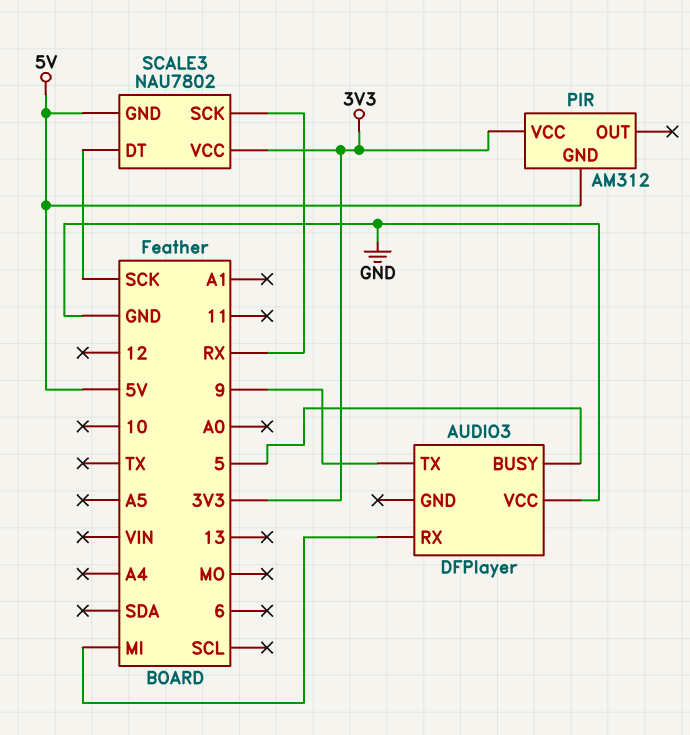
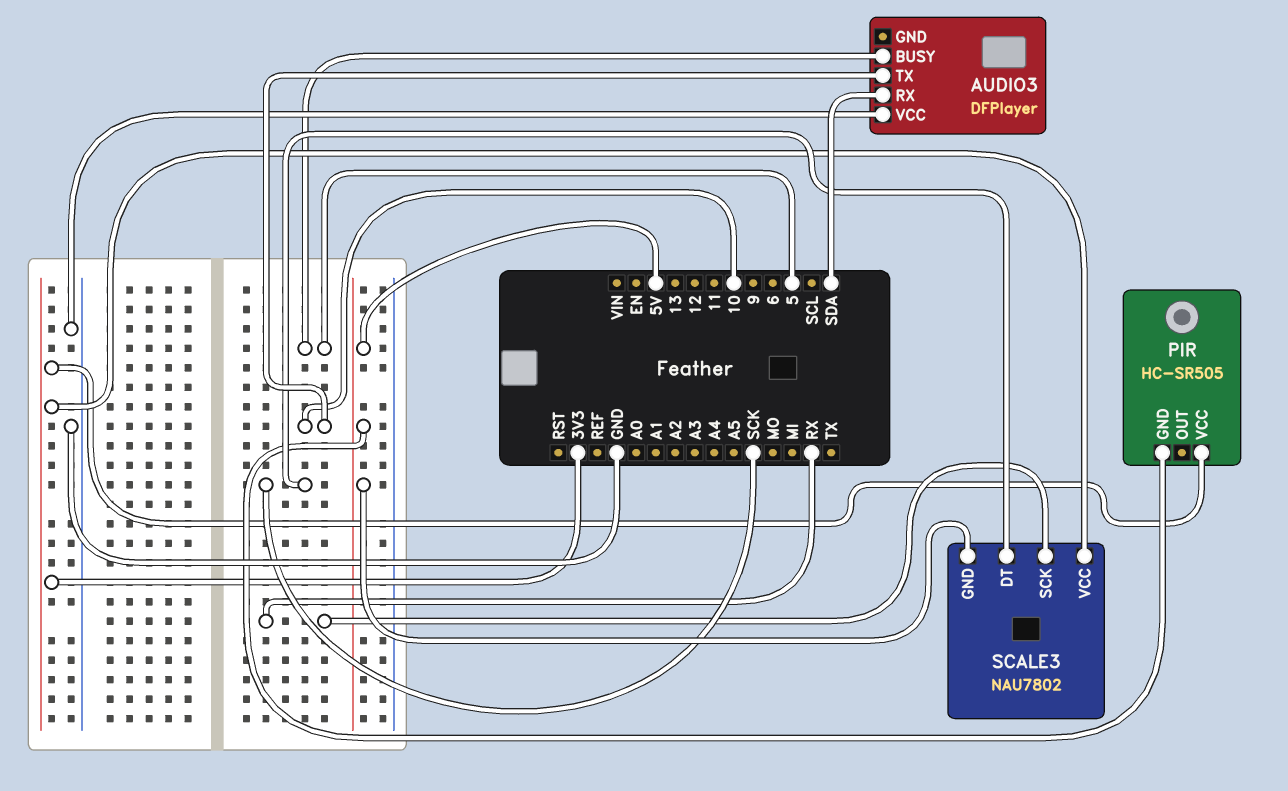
AUDIO3 pin RX: MI -> SDA
AUDIO3 pin TX: 9 -> 10
PIR: AM312 -> HC-SR505

